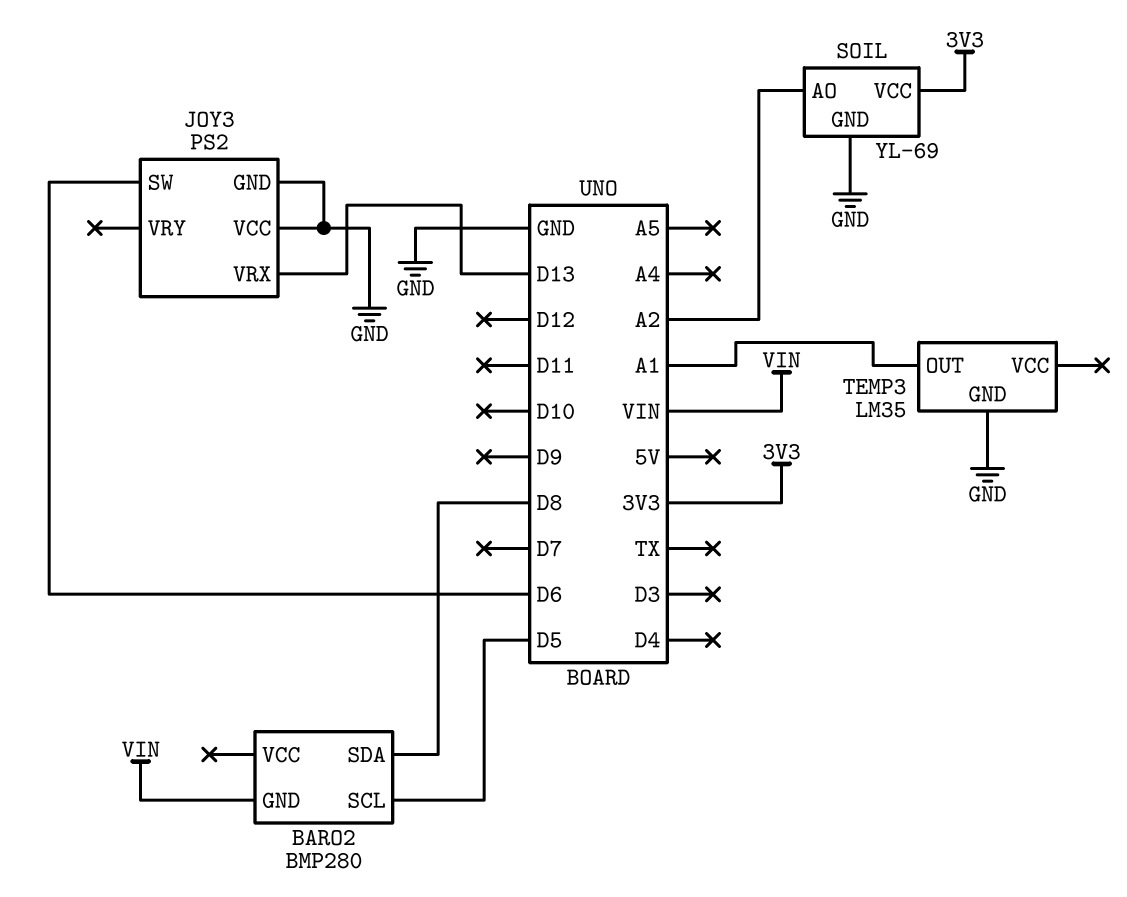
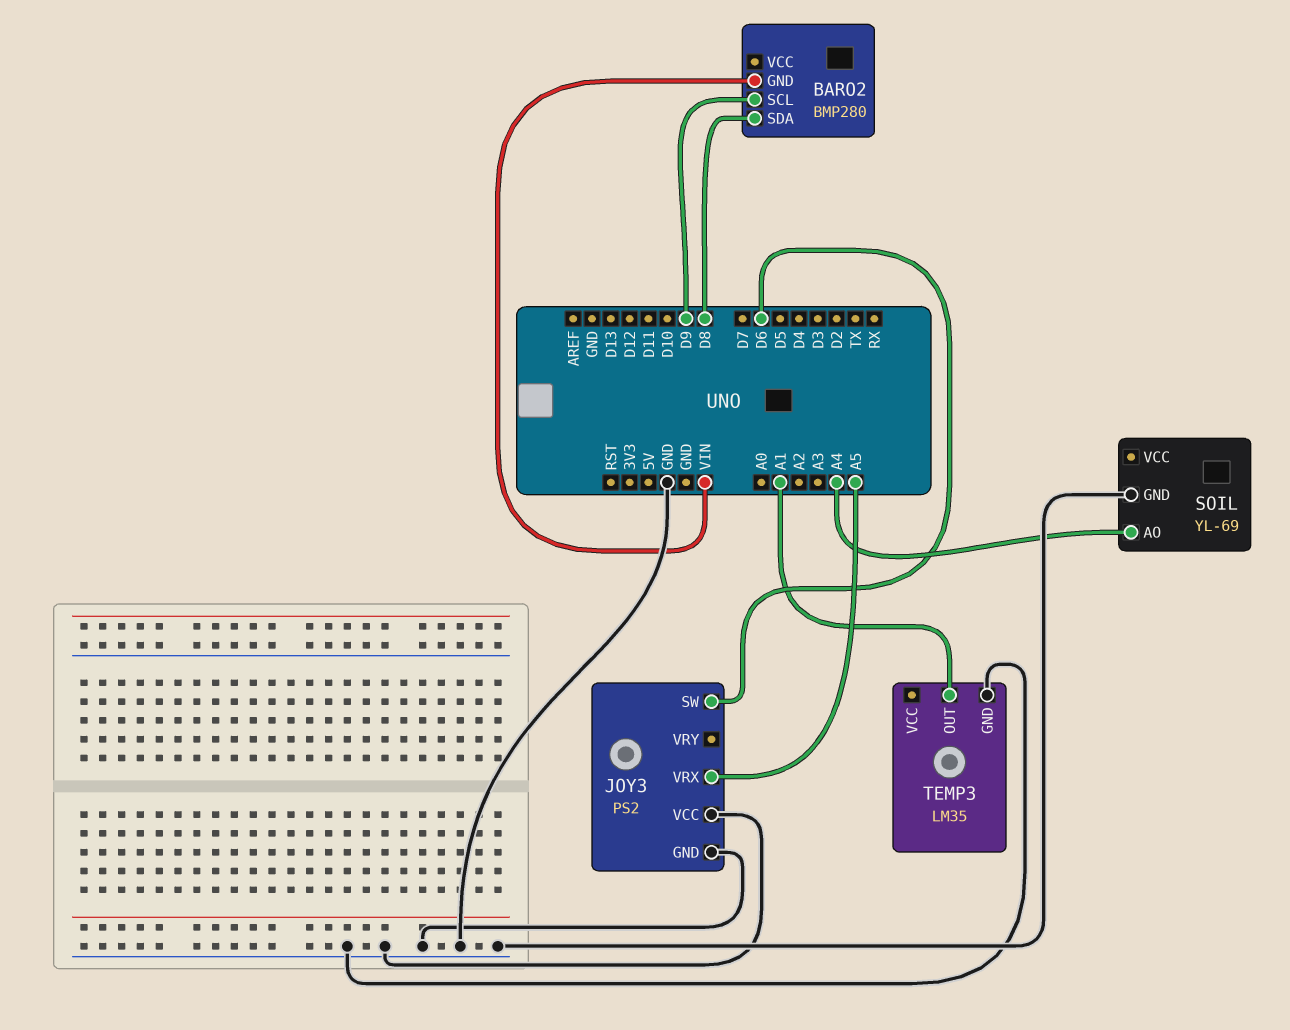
BARO2 pin SCL: D5 -> D9
JOY3 pin VRX: D13 -> A5
SOIL pin AO: A2 -> A4
SOIL pin VCC: 3V3 -> none

